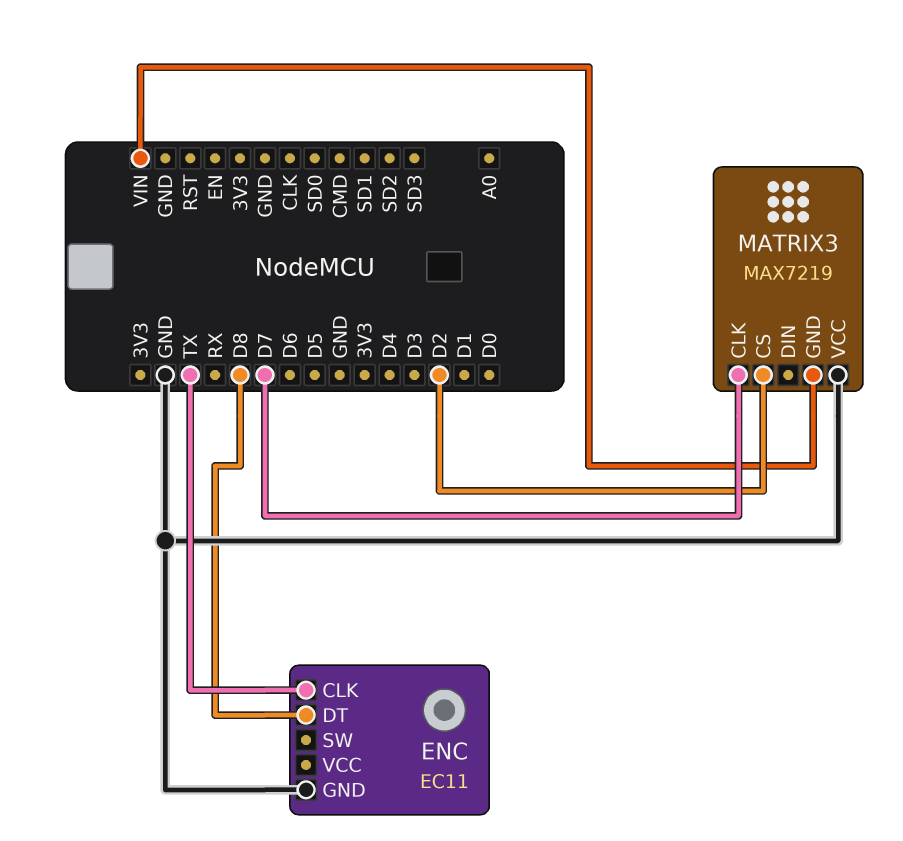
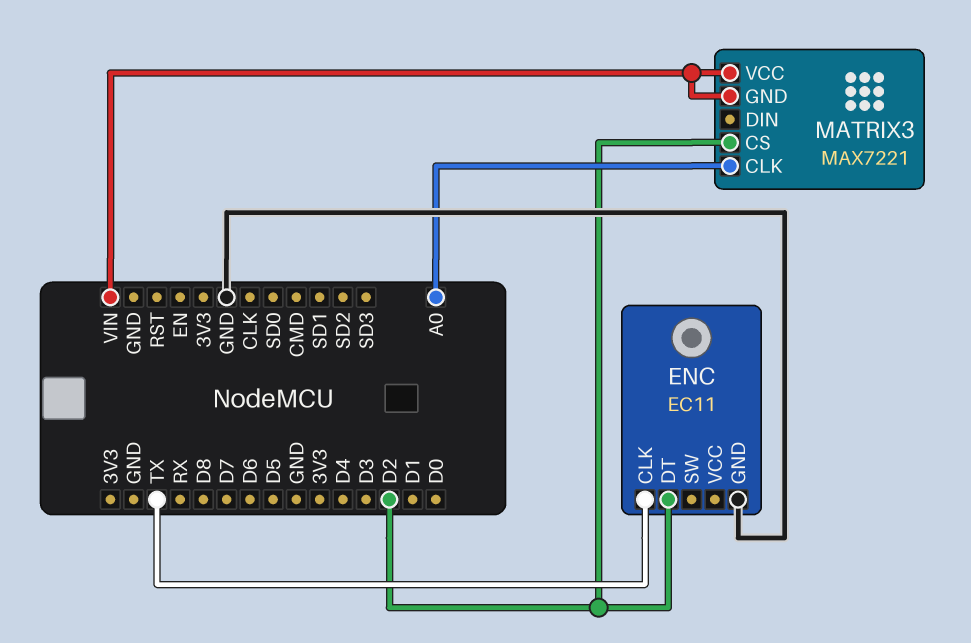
ENC pin DT: D8 -> D2
MATRIX3: MAX7219 -> MAX7221
MATRIX3 pin CLK: D7 -> A0
MATRIX3 pin VCC: GND -> VIN

